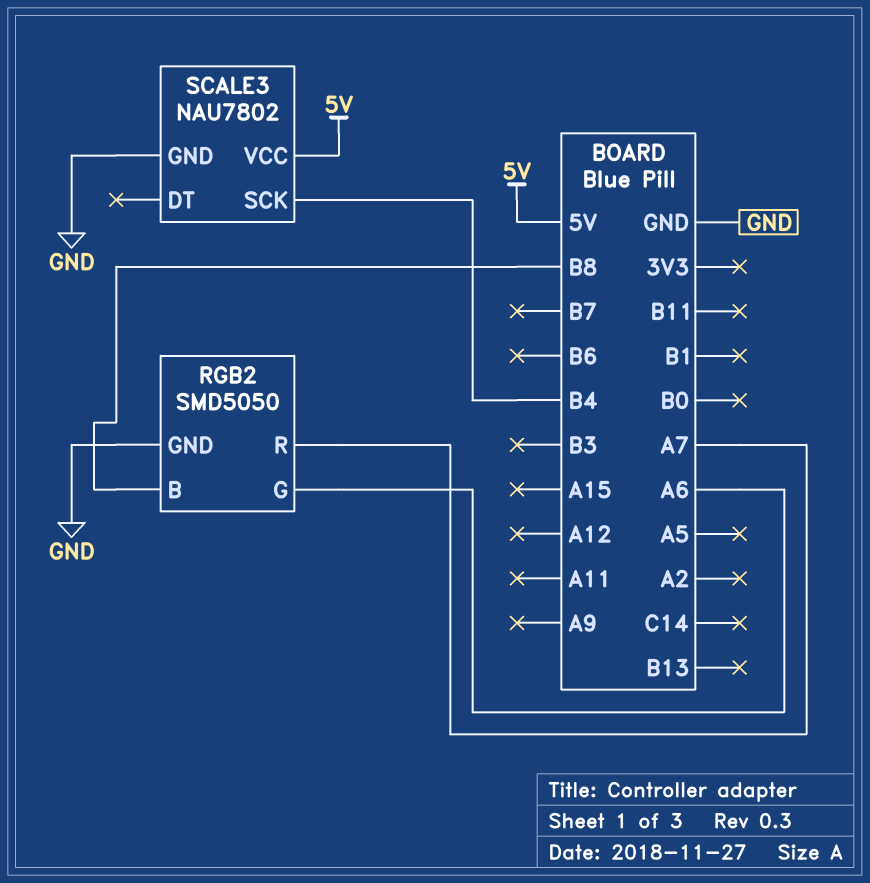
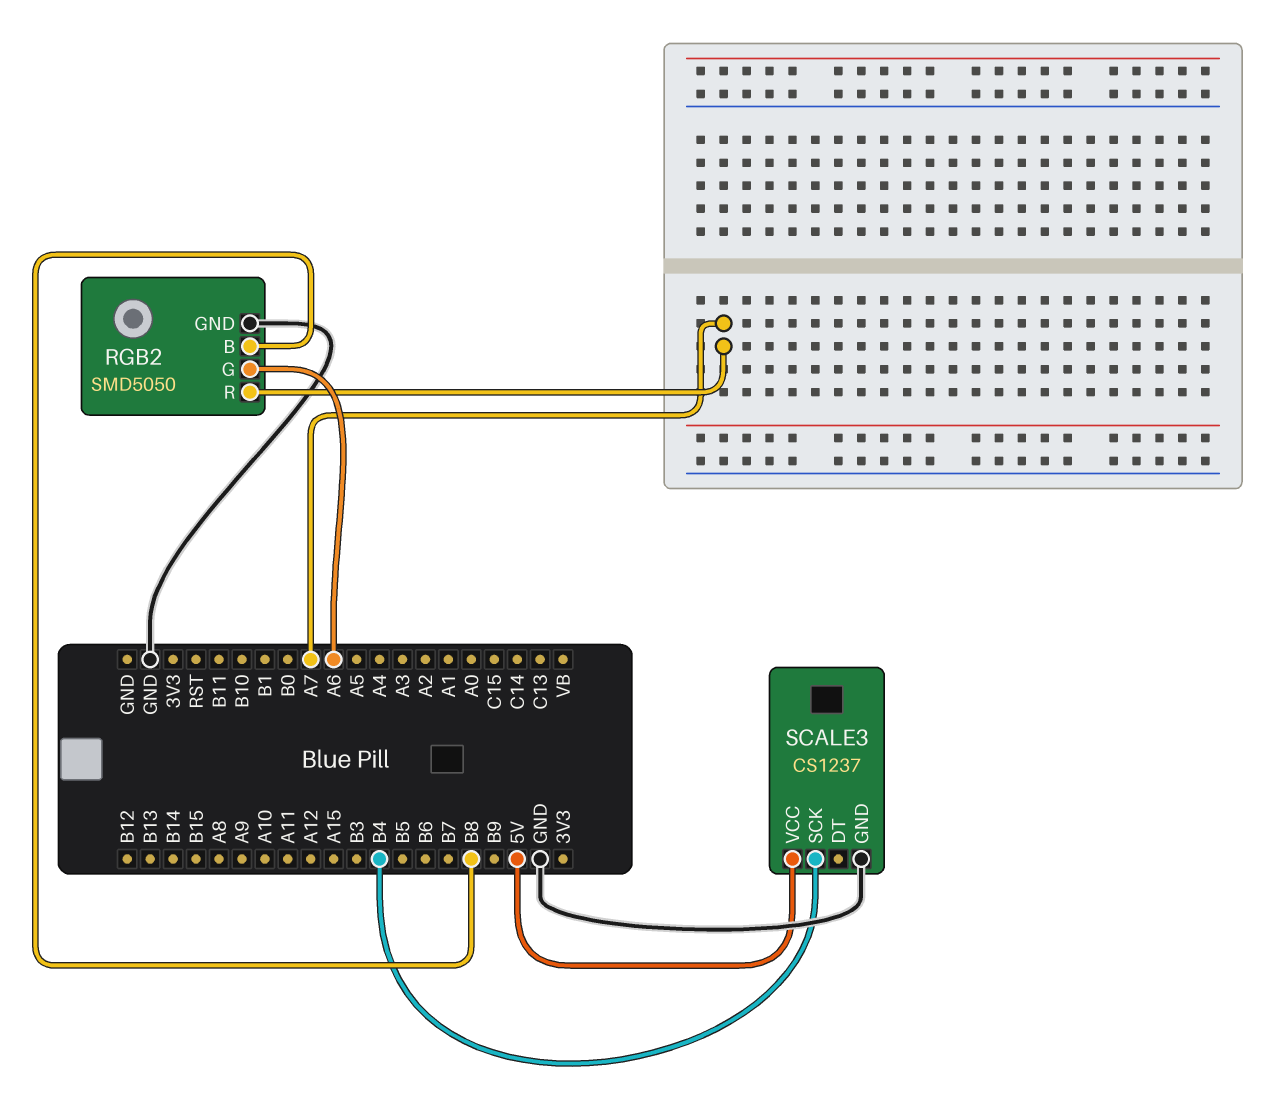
SCALE3: NAU7802 -> CS1237

